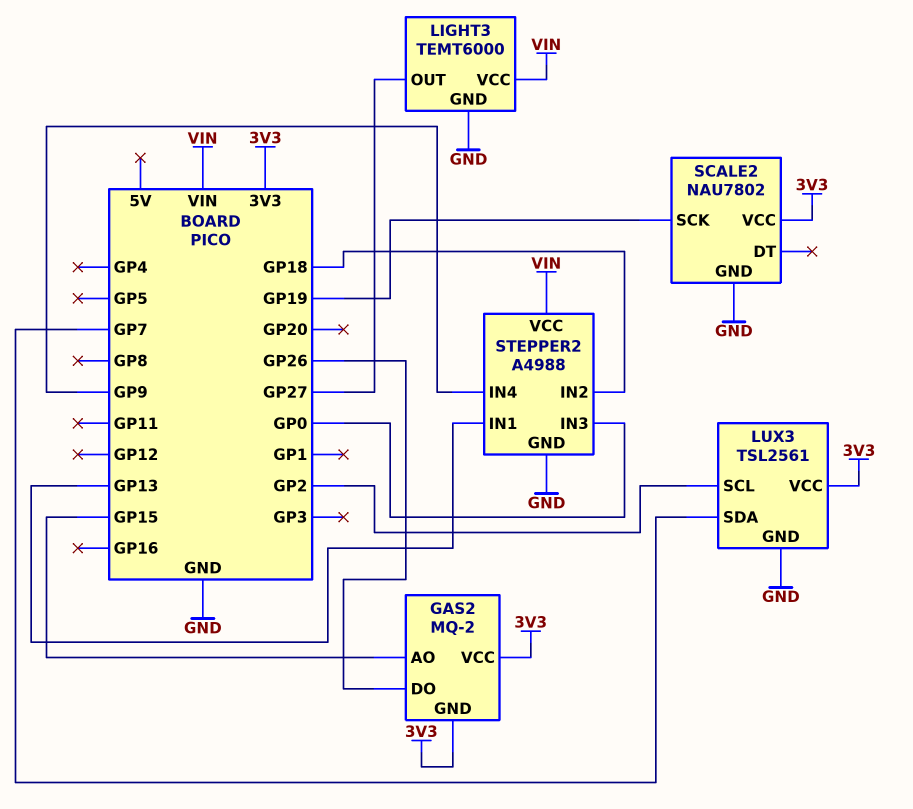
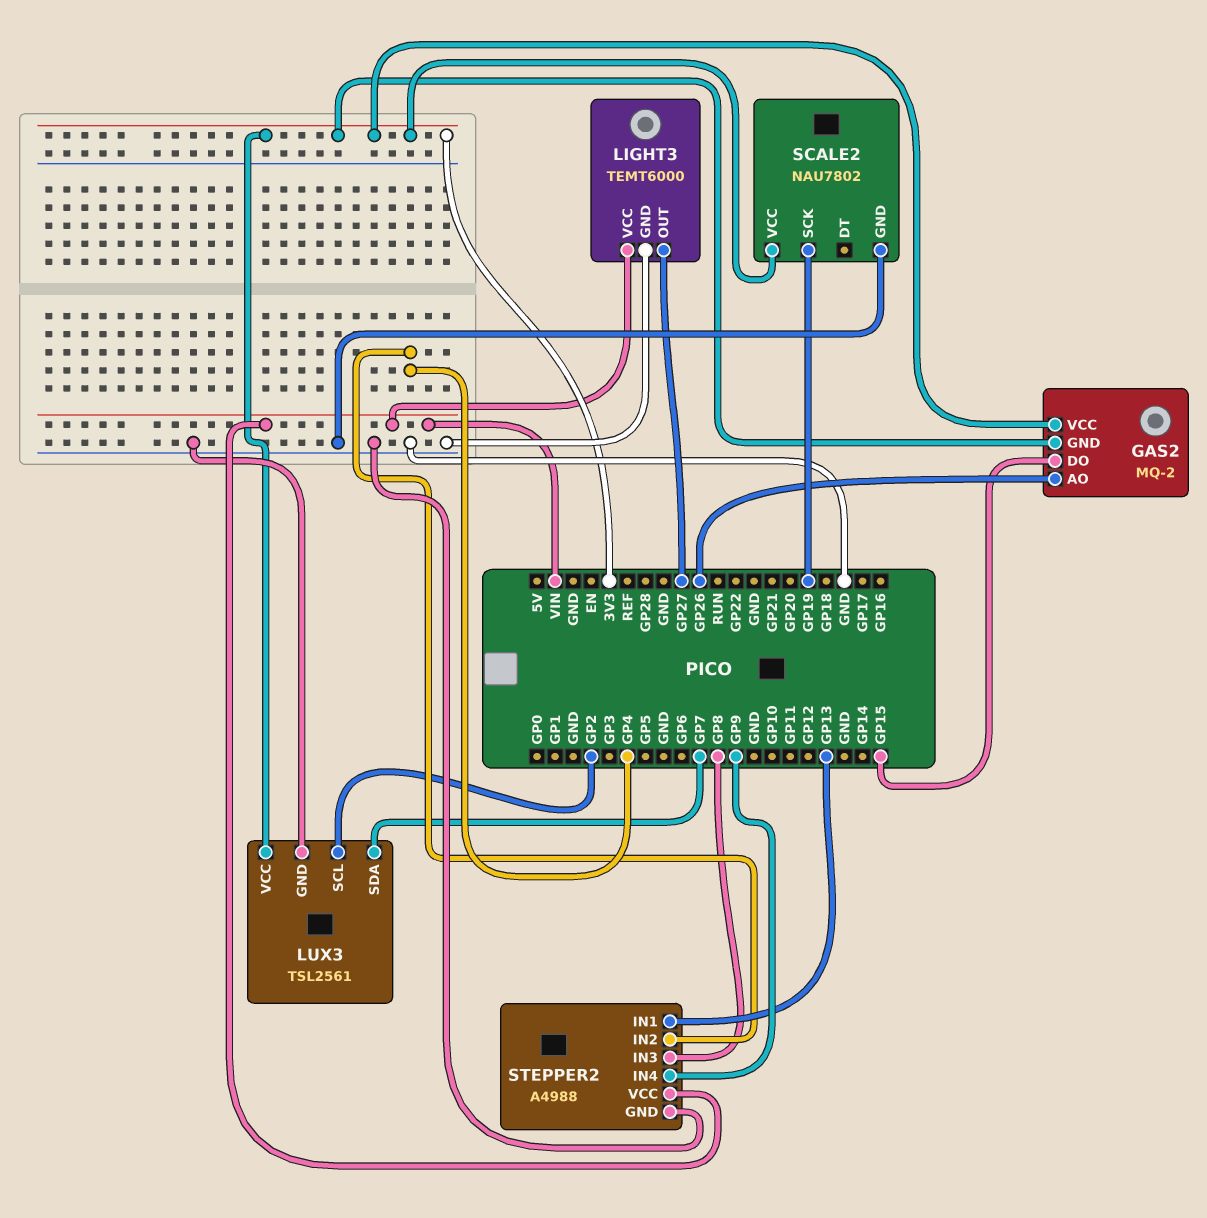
GAS2 pin AO: GP15 -> GP26
GAS2 pin DO: GP26 -> GP15
STEPPER2 pin IN2: GP18 -> GP4
STEPPER2 pin IN3: GP0 -> GP8

